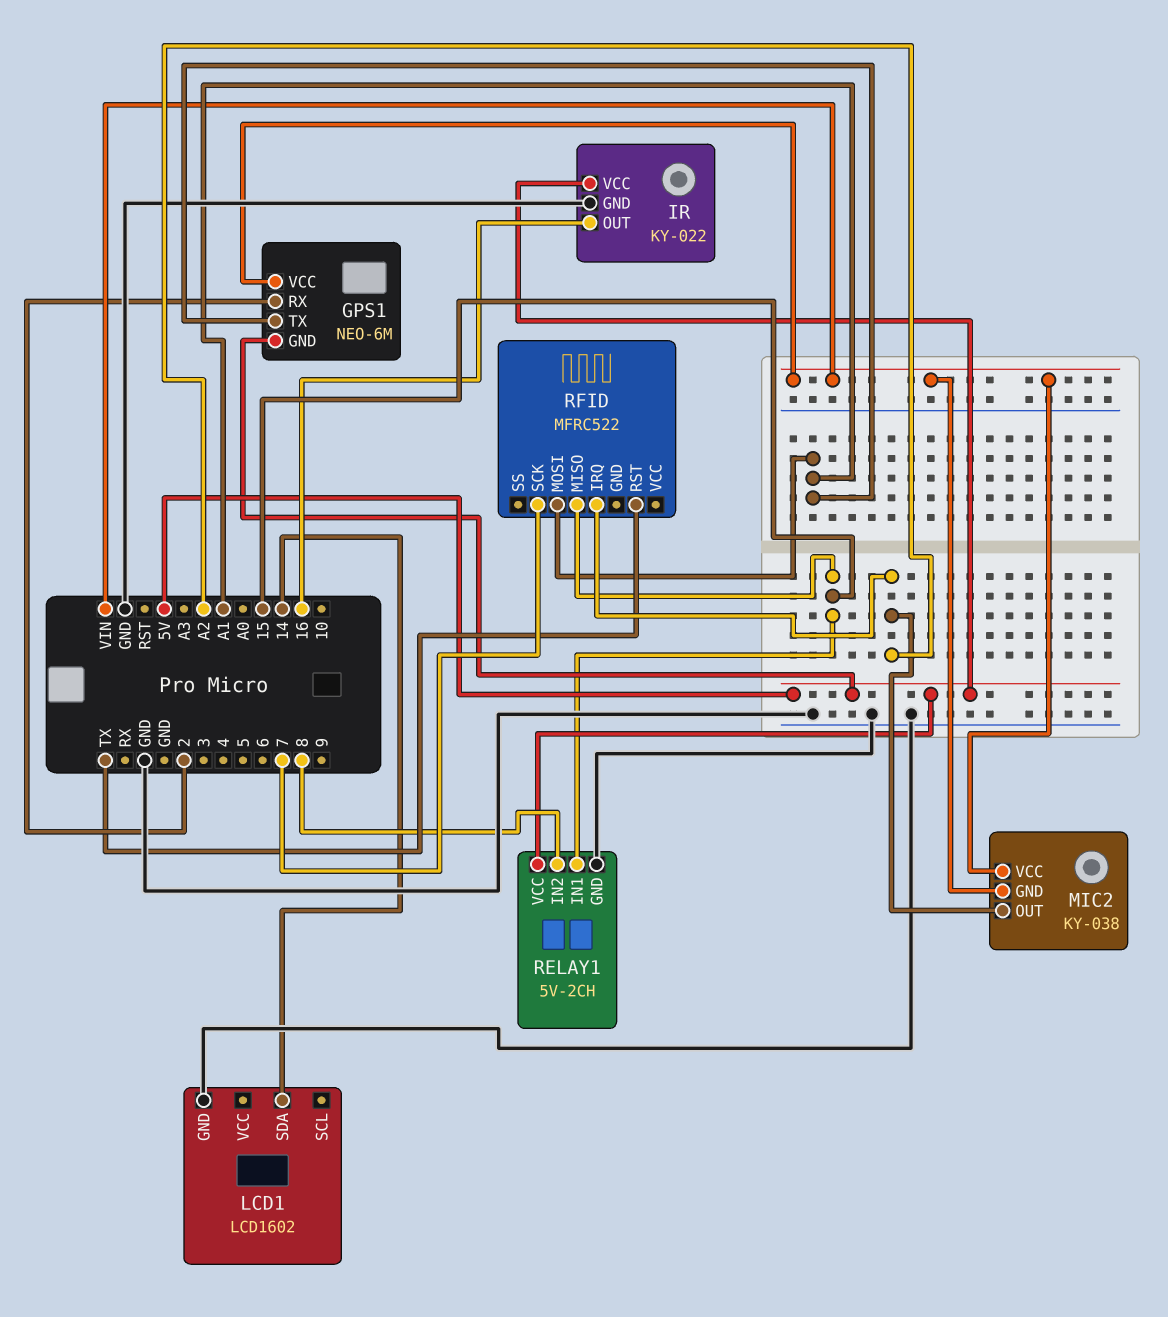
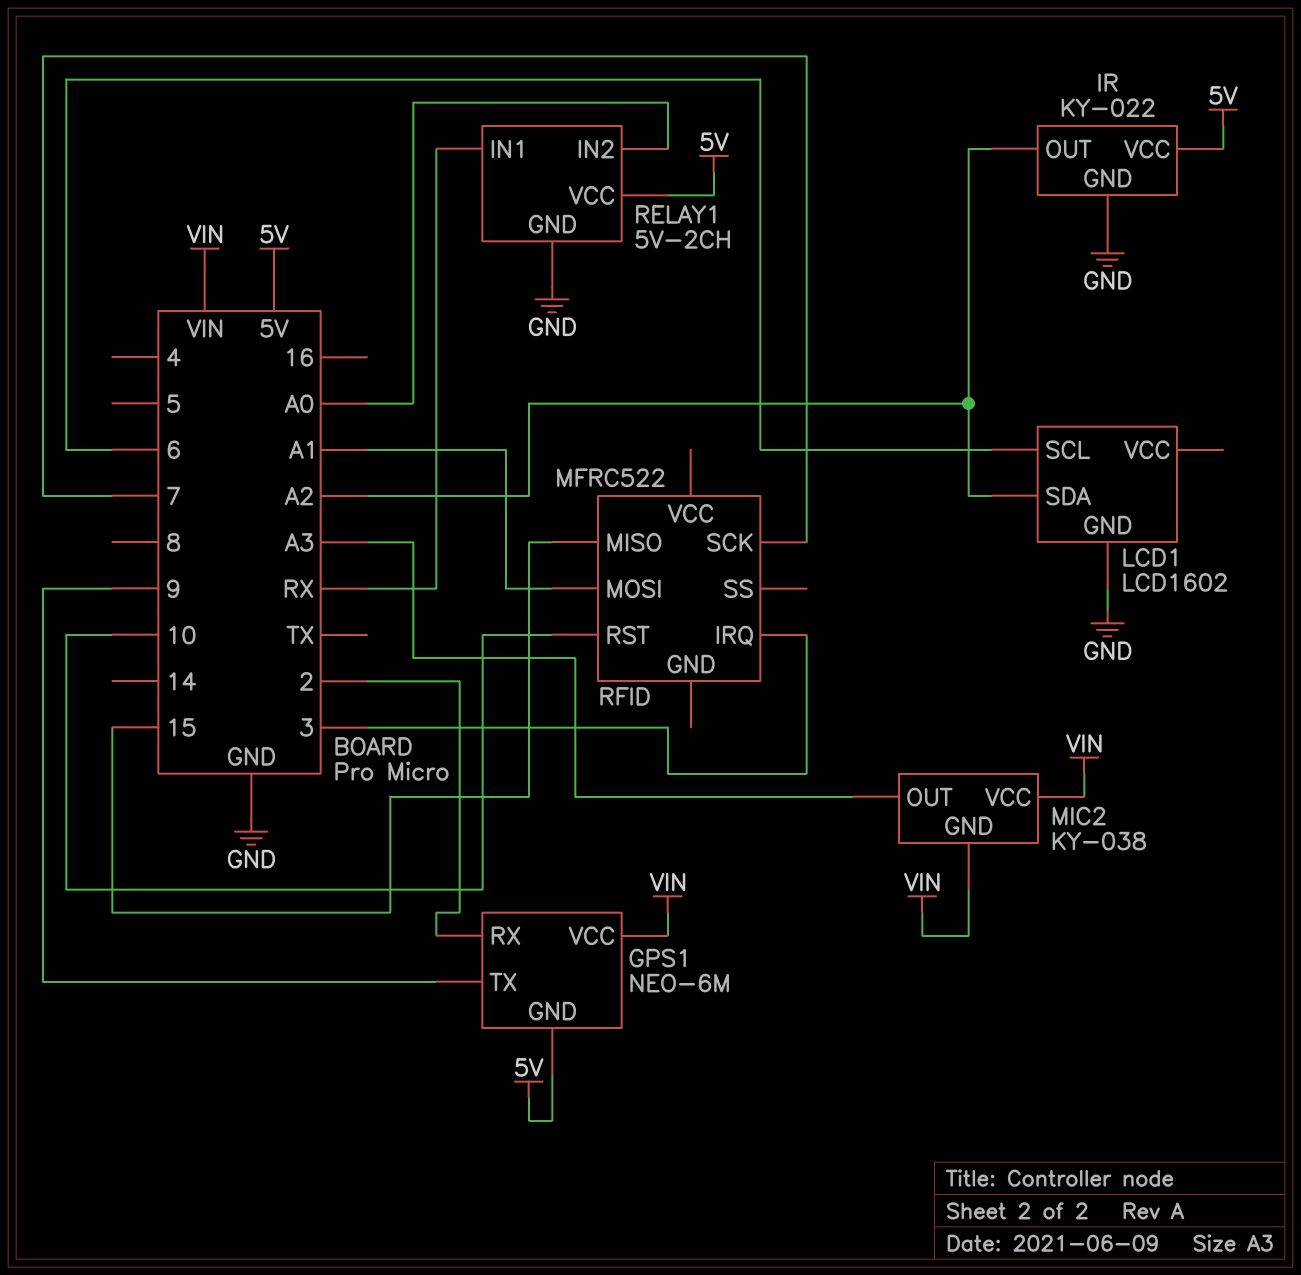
GPS1 pin TX: A1 -> 9
IR pin OUT: 16 -> A2
LCD1 pin SCL: none -> 6
LCD1 pin SDA: 14 -> A2
MIC2 pin OUT: A2 -> A3
RELAY1 pin IN1: 15 -> RX
RELAY1 pin IN2: 8 -> A0
RFID pin IRQ: A2 -> 3
RFID pin RST: TX -> 10

